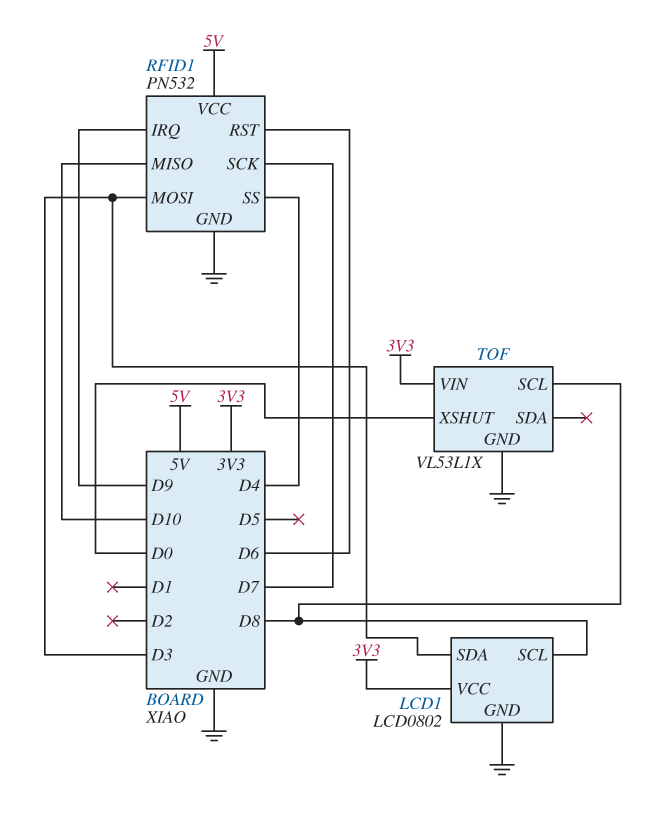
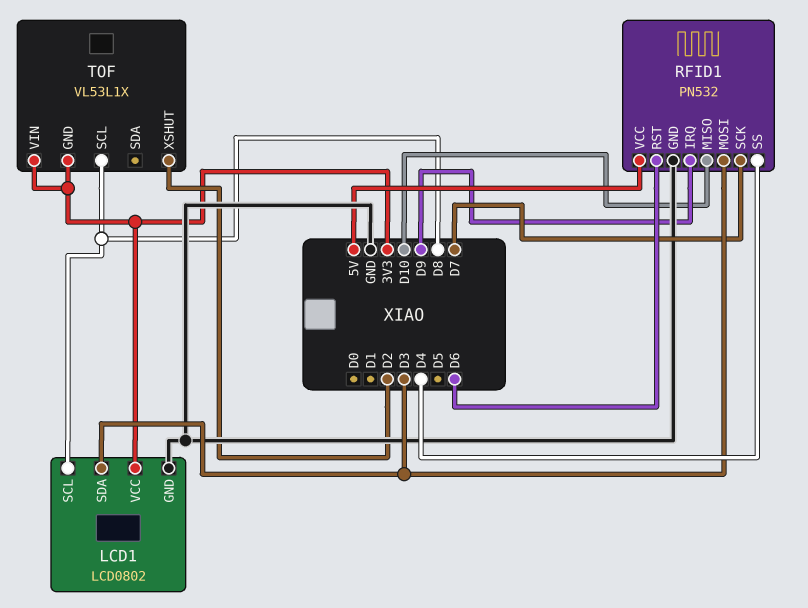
TOF pin GND: GND -> 3V3
TOF pin XSHUT: D0 -> D2

